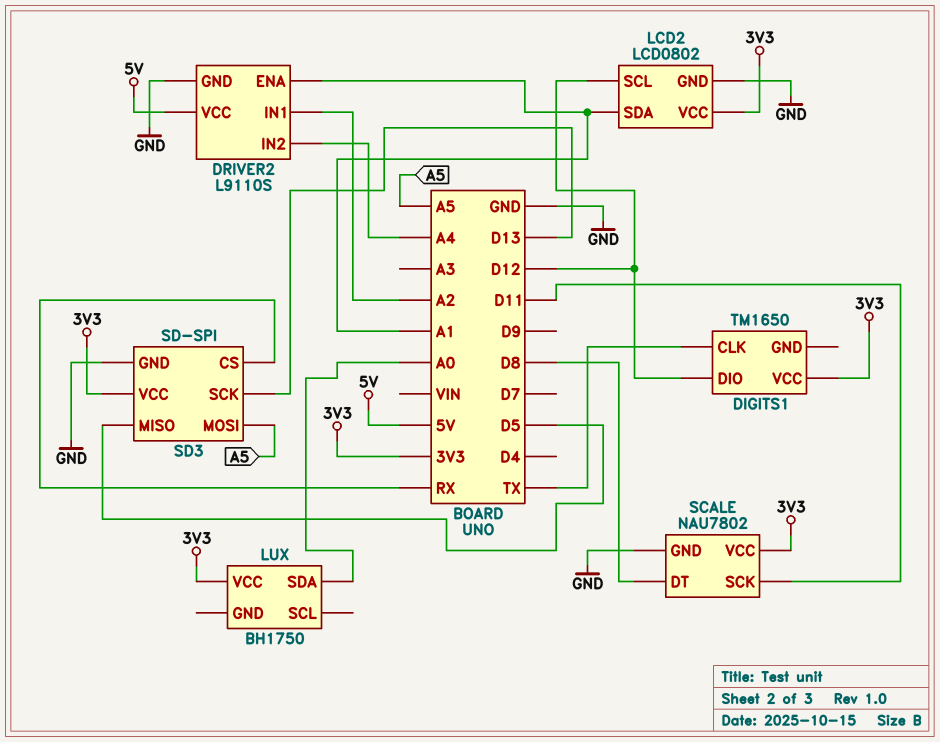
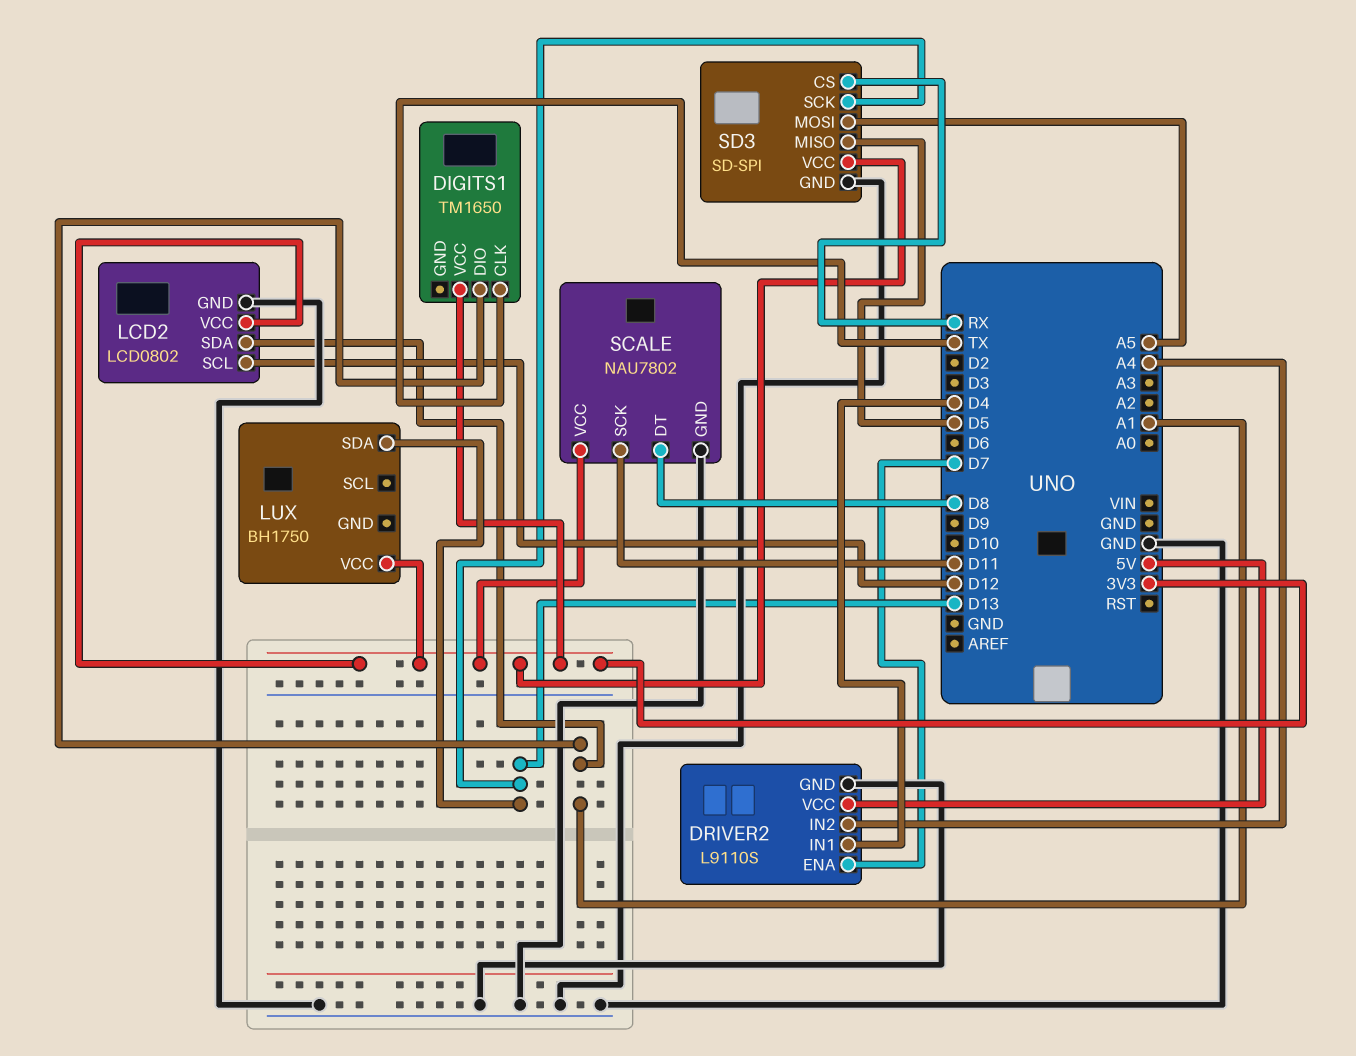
DIGITS1 pin DIO: D12 -> A1
DRIVER2 pin ENA: A1 -> D7
DRIVER2 pin IN1: A2 -> D4
LUX pin SDA: A0 -> D13

